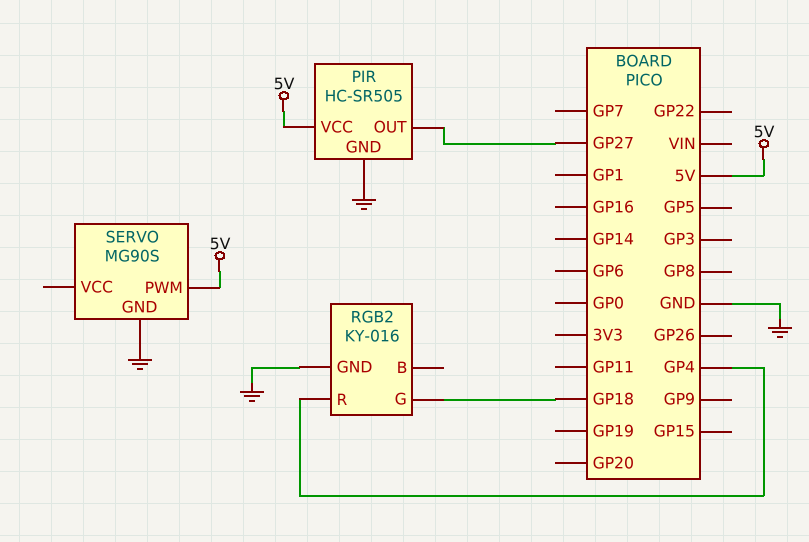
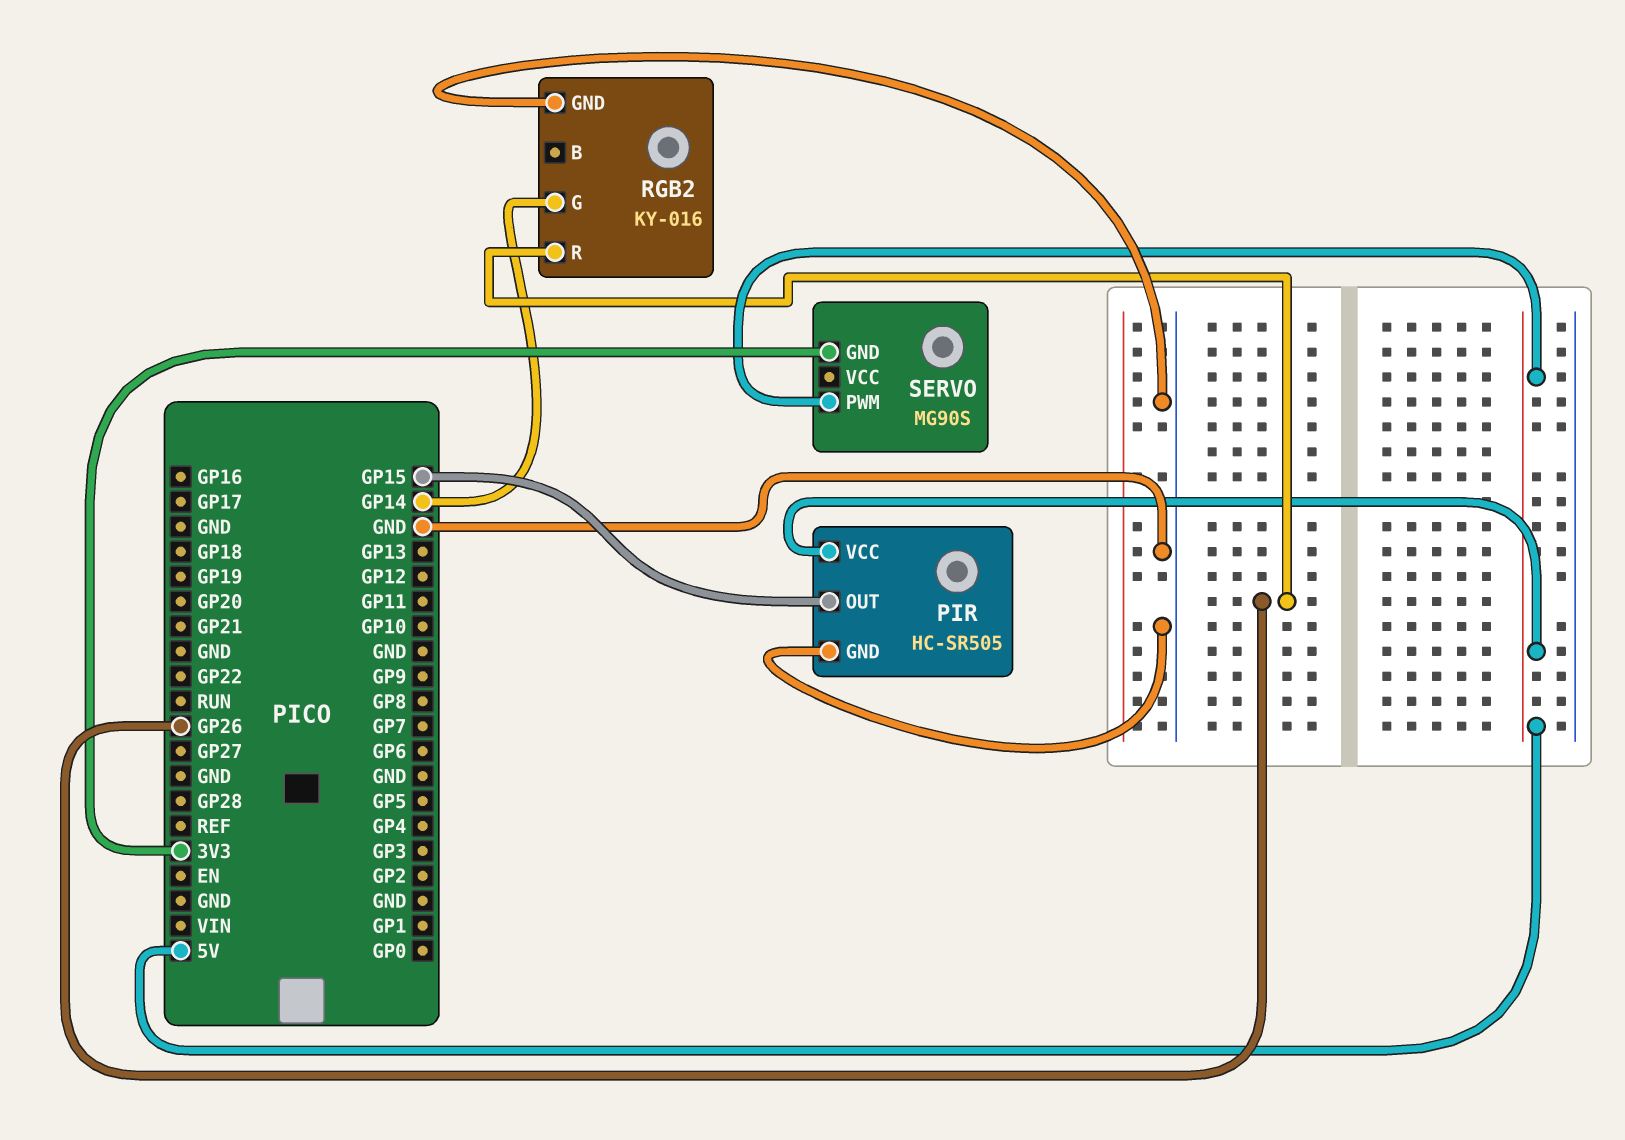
PIR pin OUT: GP27 -> GP15
RGB2 pin G: GP18 -> GP14
RGB2 pin R: GP4 -> GP26
SERVO pin GND: GND -> 3V3

